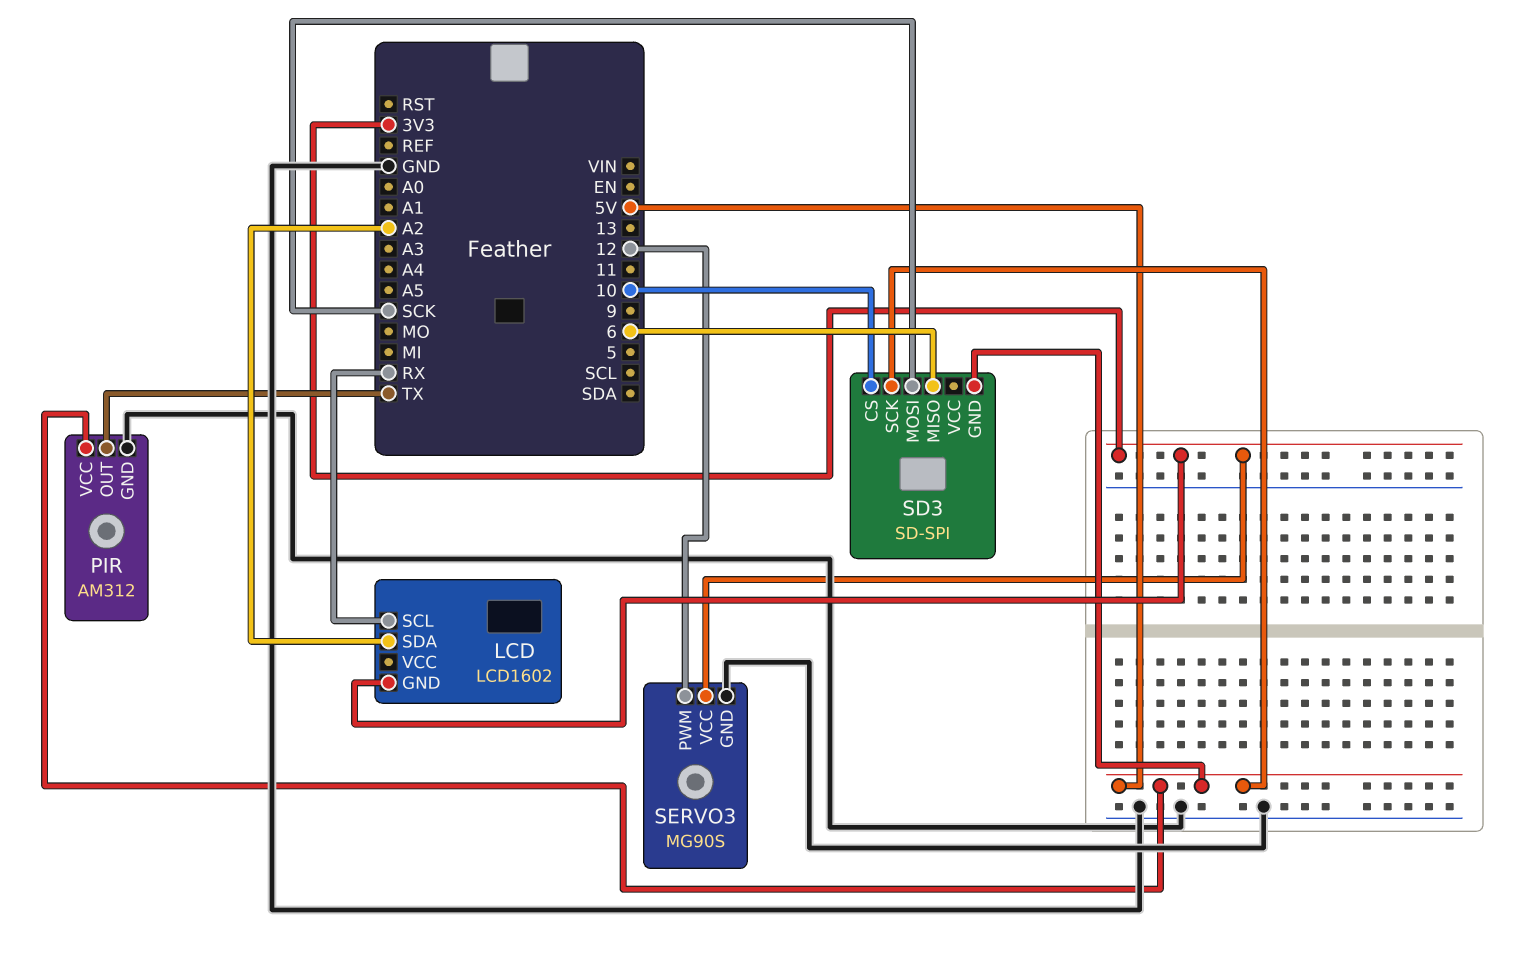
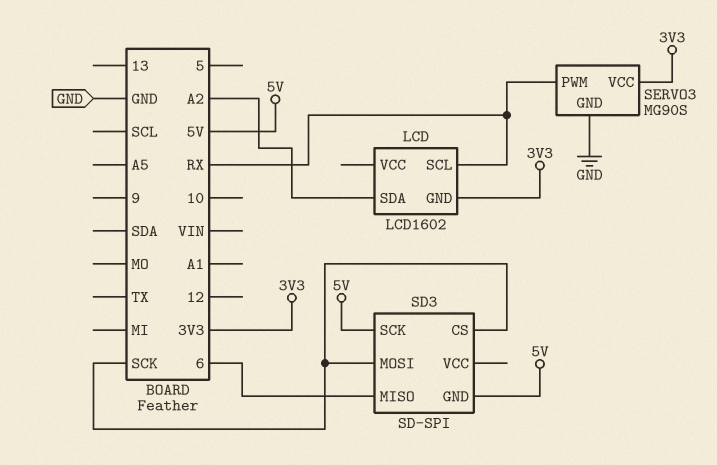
PIR: AM312 -> none
PIR pin GND: GND -> none
PIR pin OUT: TX -> none
PIR pin VCC: 5V -> none
SD3 pin CS: 10 -> SCK
SERVO3 pin PWM: 12 -> RX

